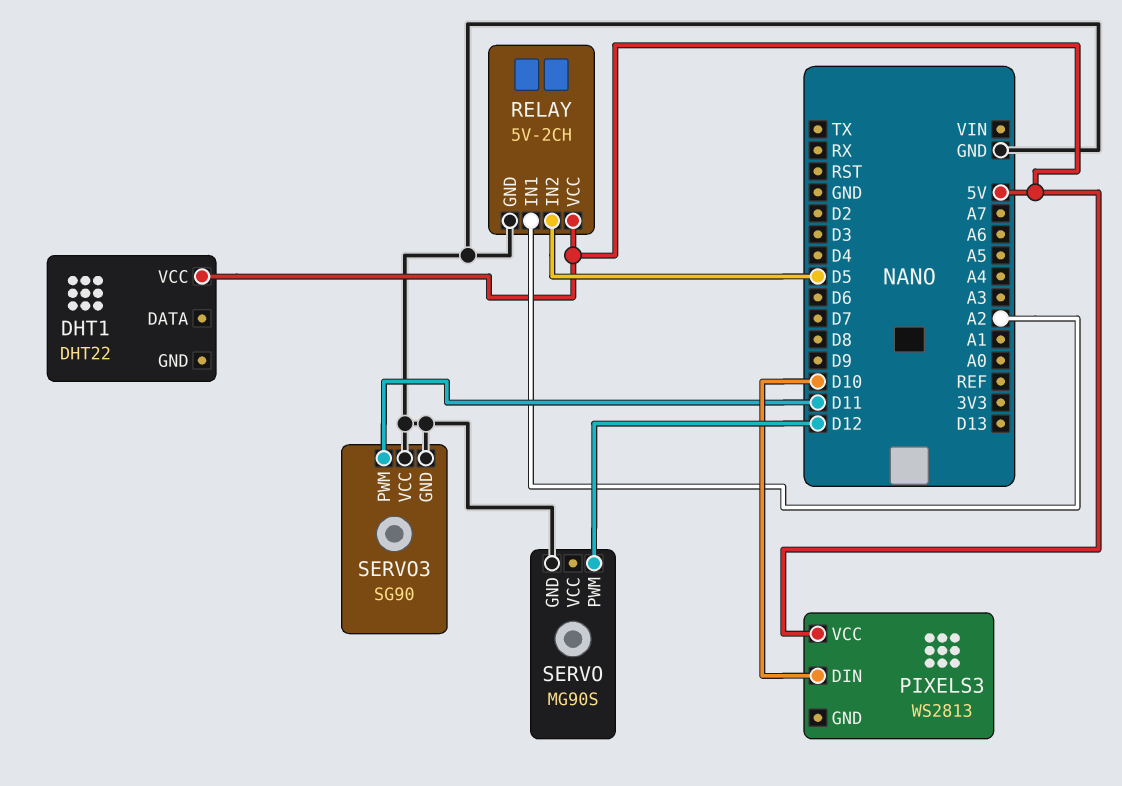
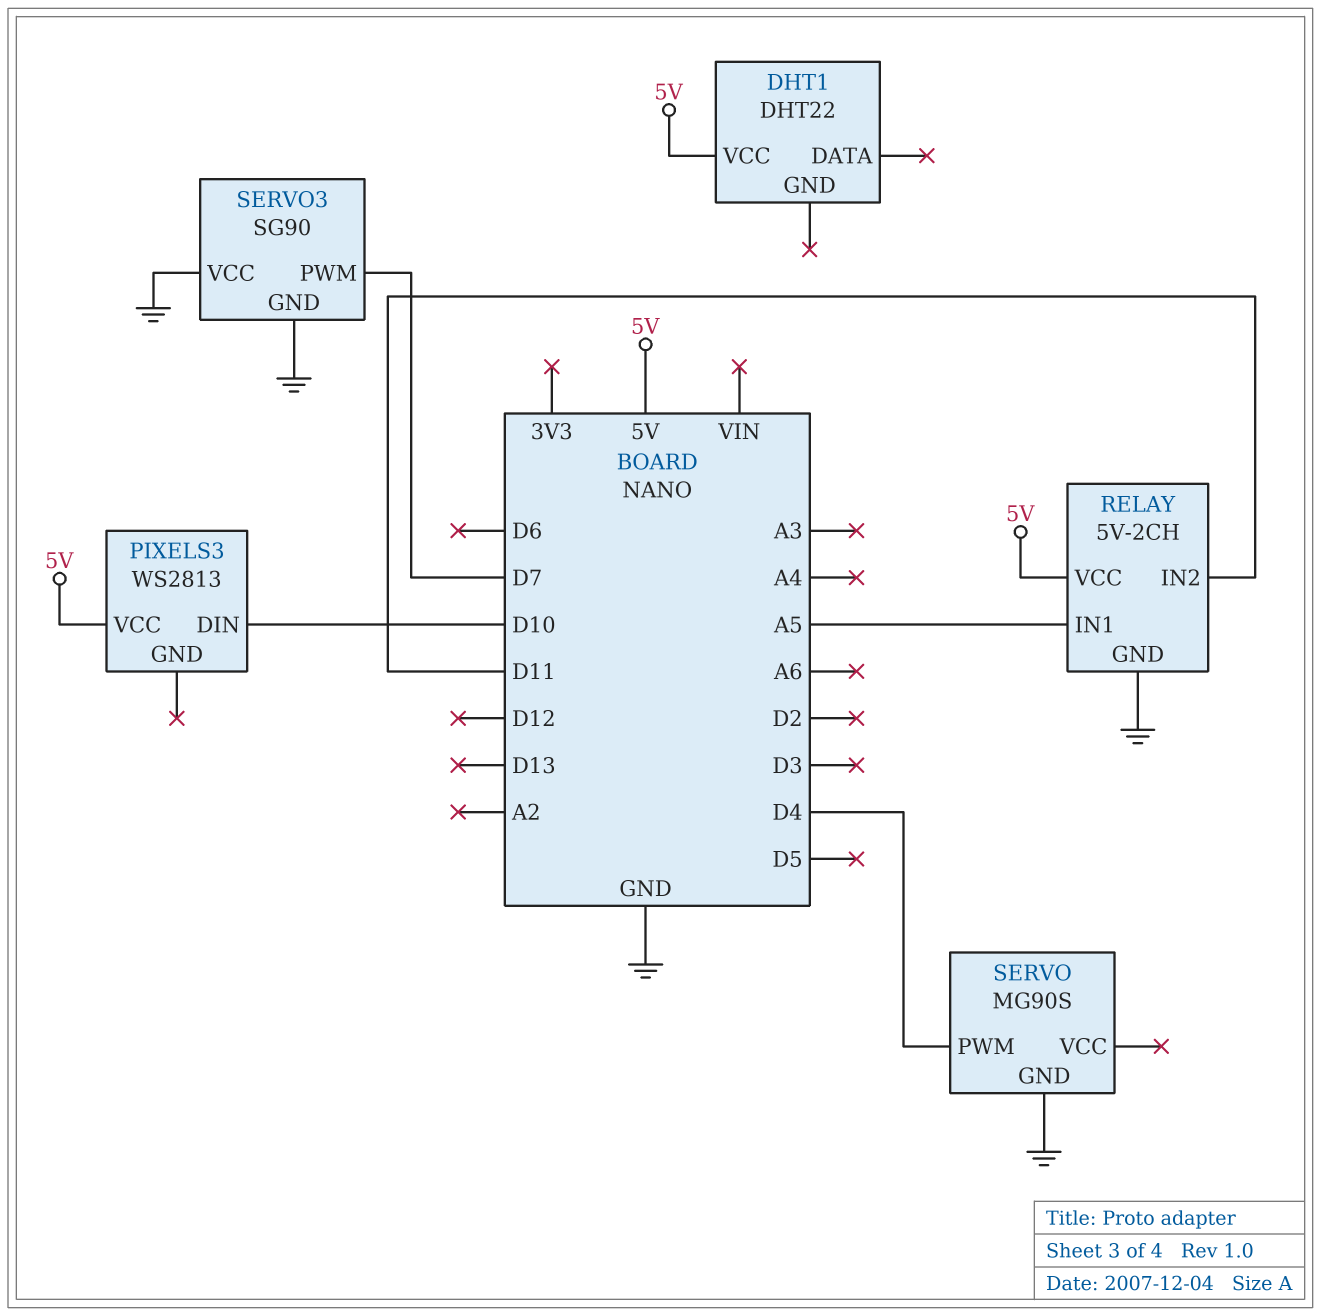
RELAY pin IN1: A2 -> A5
RELAY pin IN2: D5 -> D11
SERVO pin PWM: D12 -> D4
SERVO3 pin PWM: D11 -> D7

